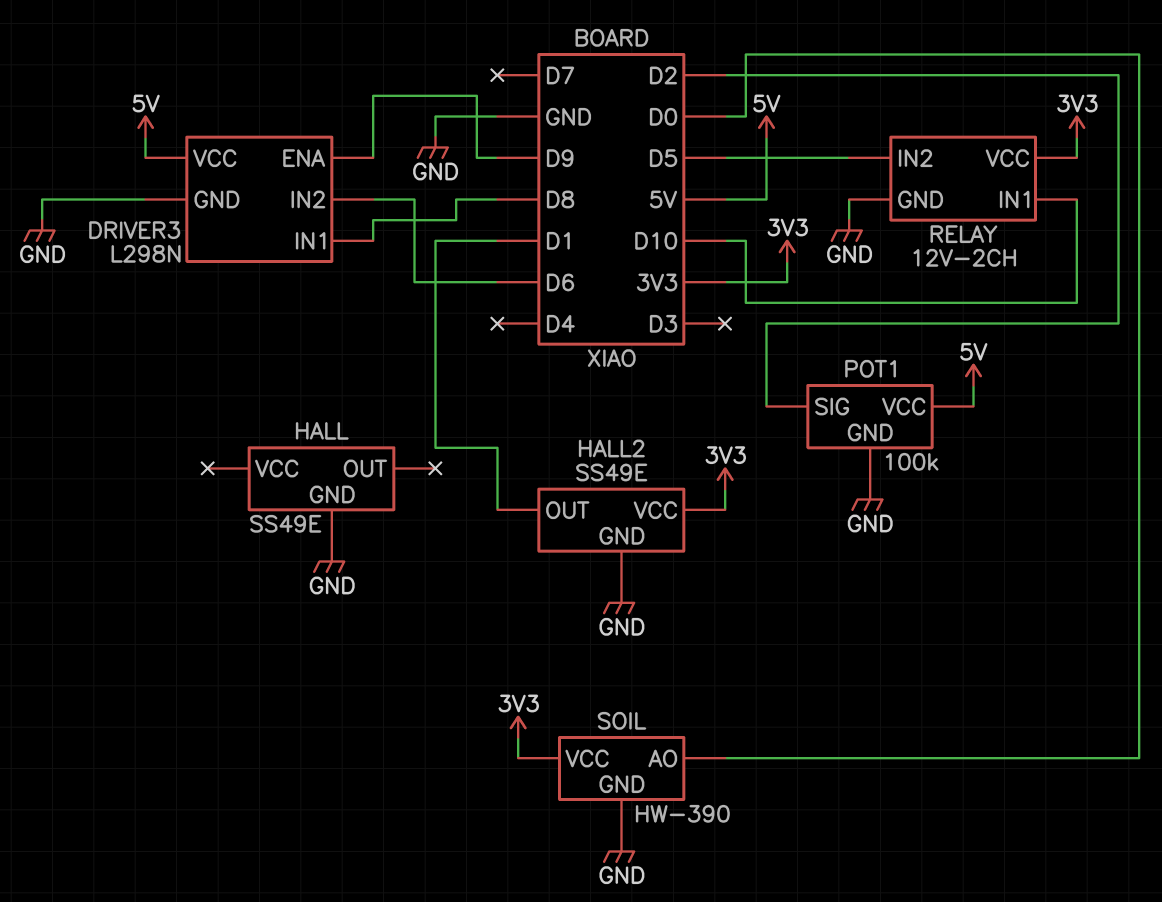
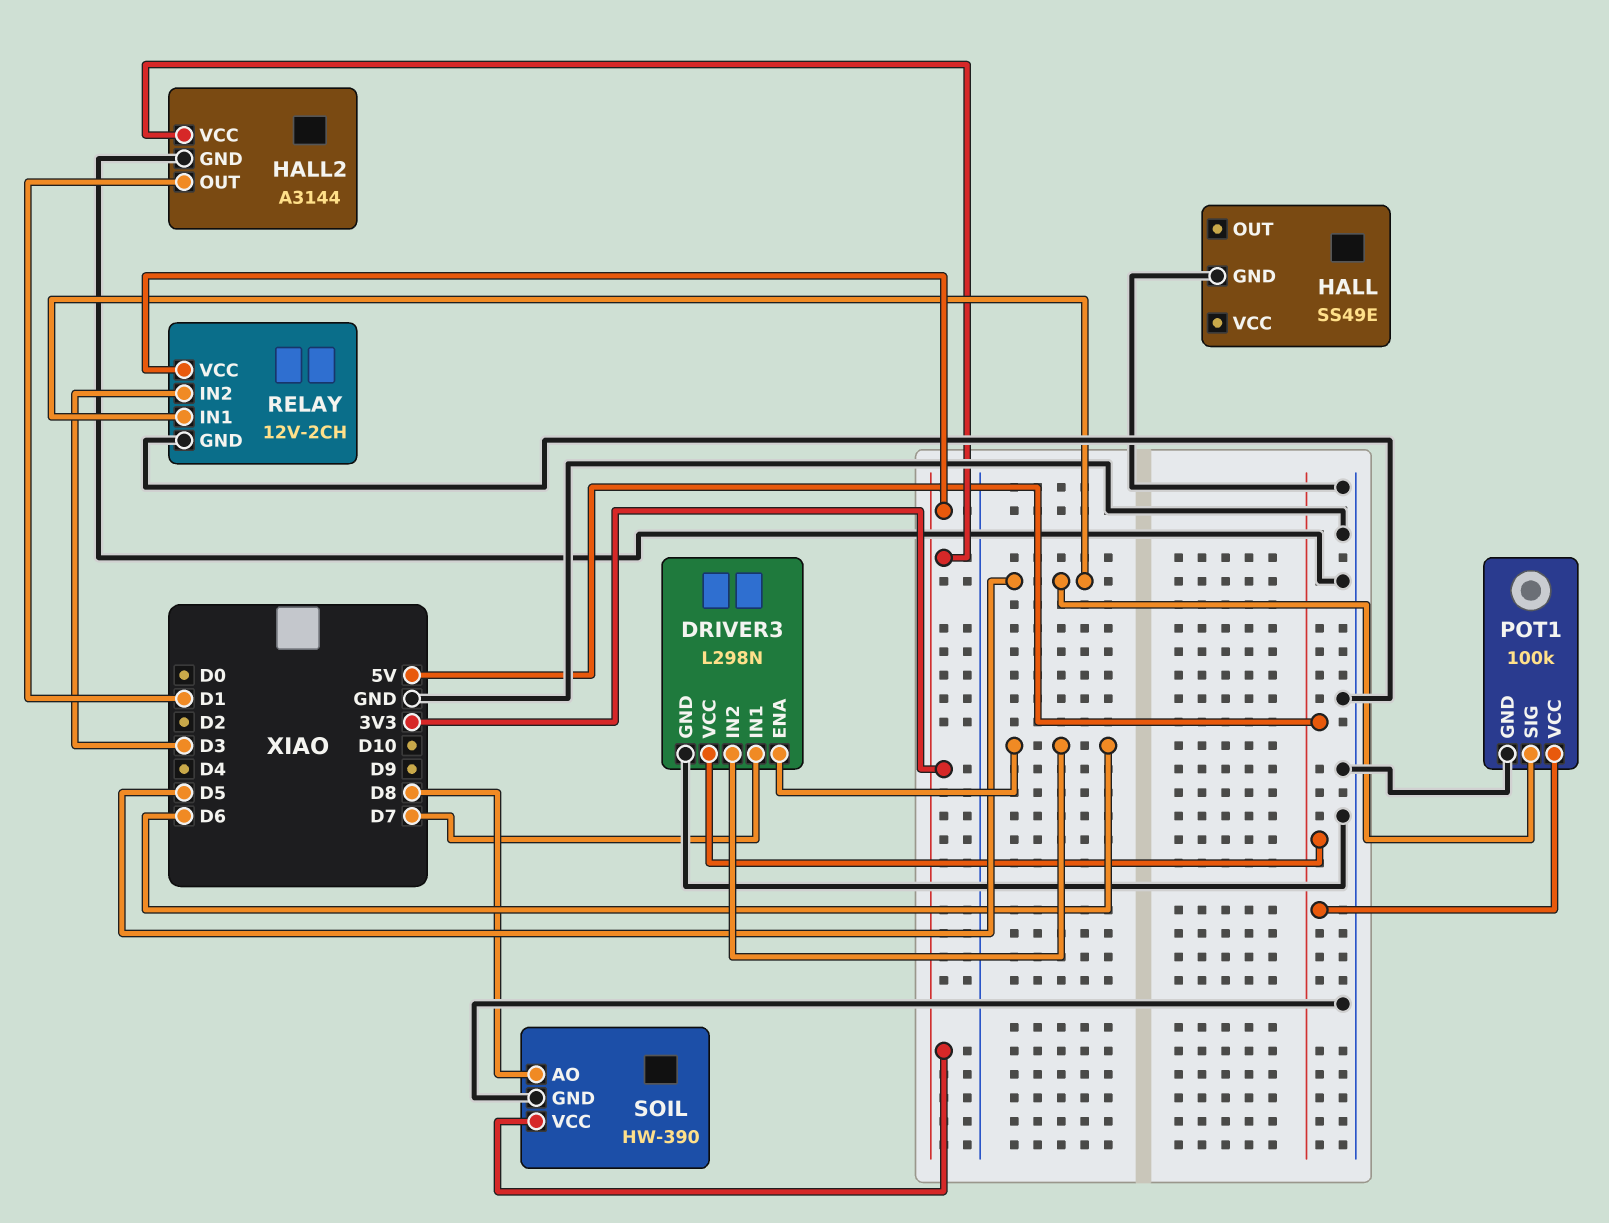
DRIVER3 pin ENA: D9 -> D6
DRIVER3 pin IN1: D8 -> D7
HALL2: SS49E -> A3144
POT1 pin SIG: D2 -> D5
RELAY pin IN1: D10 -> D5
RELAY pin IN2: D5 -> D3
SOIL pin AO: D0 -> D8

